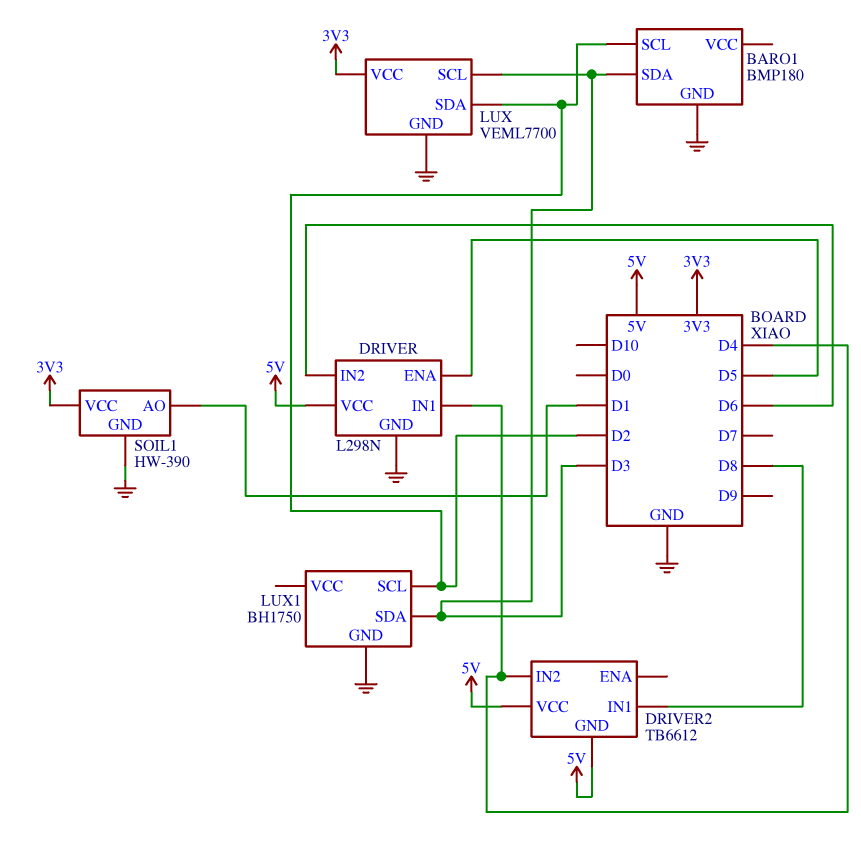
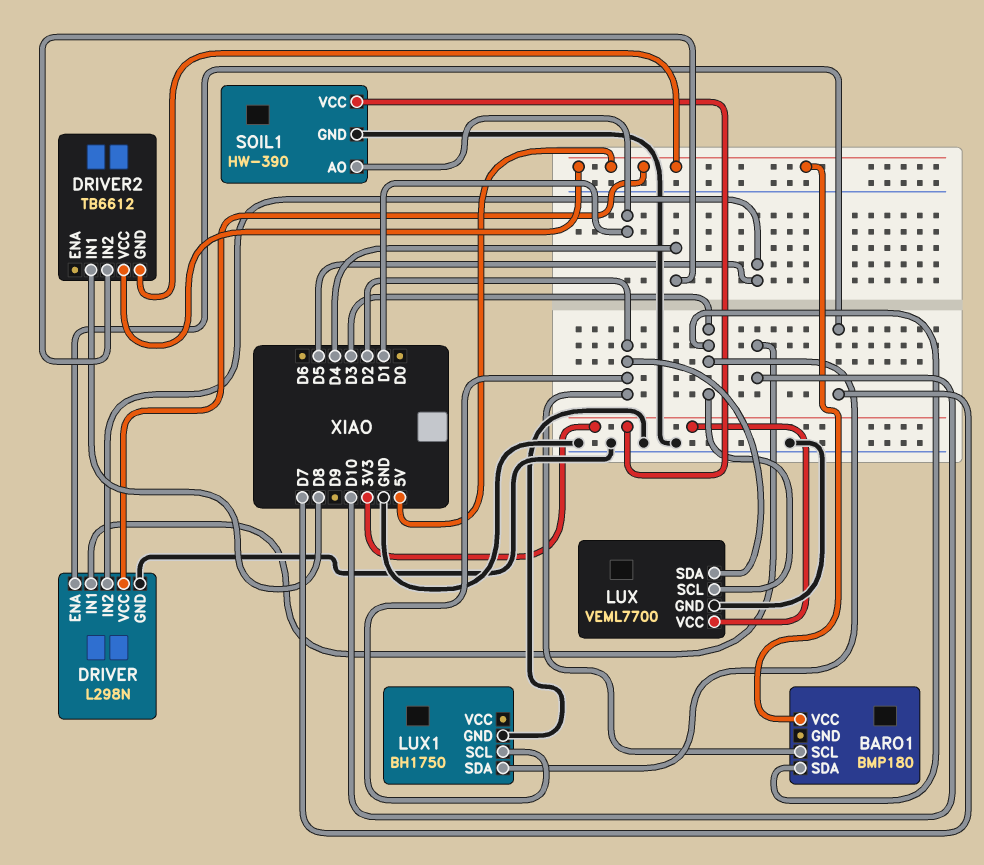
BARO1 pin GND: GND -> none
BARO1 pin VCC: none -> 5V
DRIVER pin ENA: D5 -> D7
DRIVER pin IN1: D4 -> D10
DRIVER pin IN2: D6 -> D5

